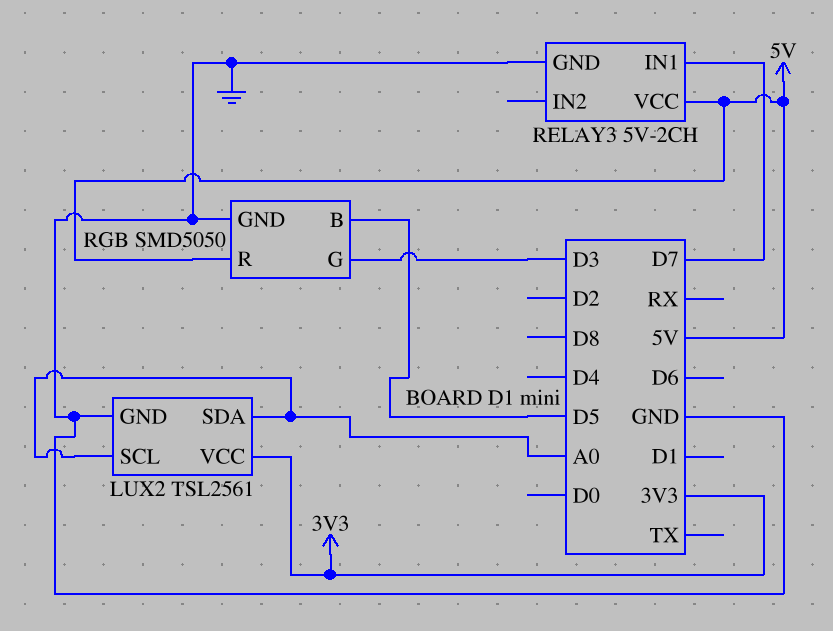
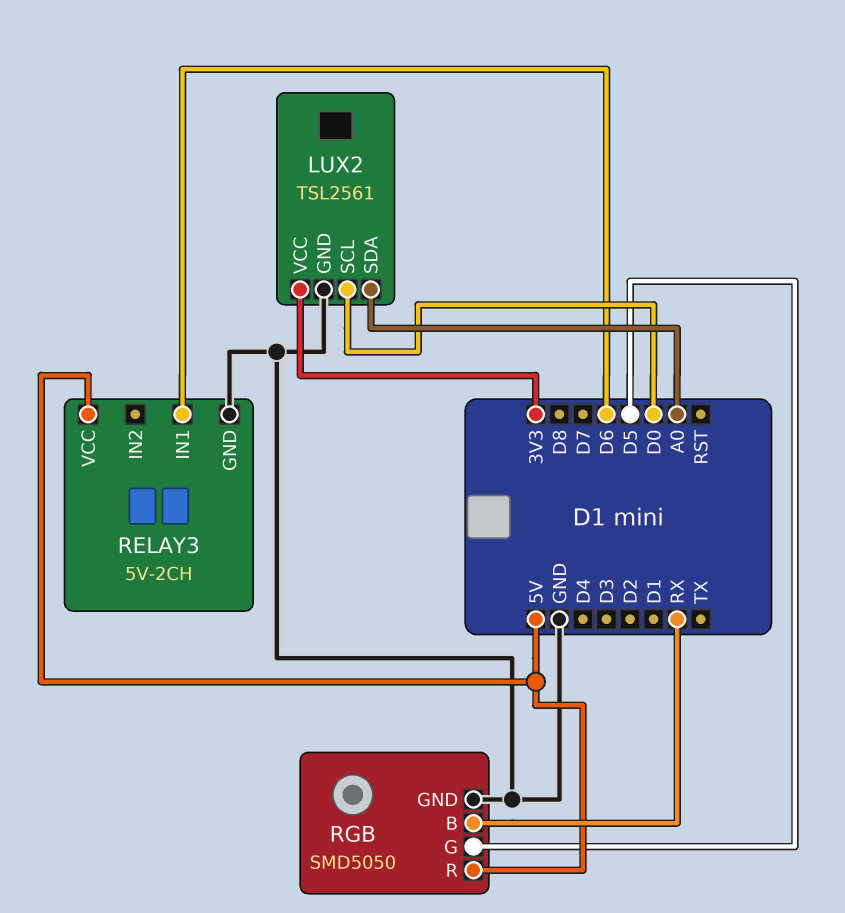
LUX2 pin SCL: A0 -> D0
RELAY3 pin IN1: D7 -> D6
RGB pin B: D5 -> RX
RGB pin G: D3 -> D5

